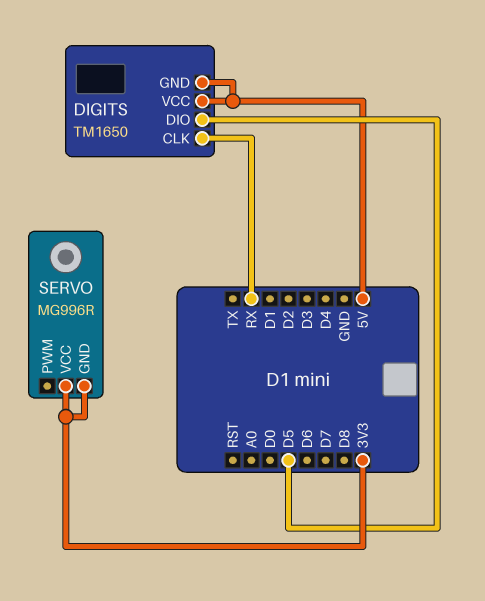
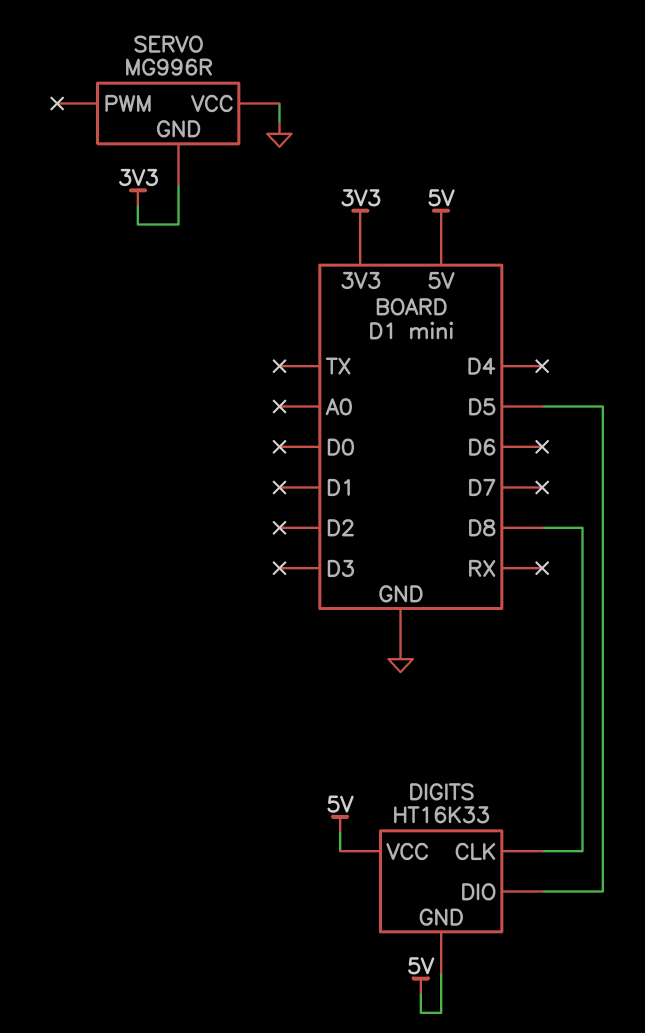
DIGITS: TM1650 -> HT16K33
DIGITS pin CLK: RX -> D8
SERVO pin VCC: 3V3 -> GND

